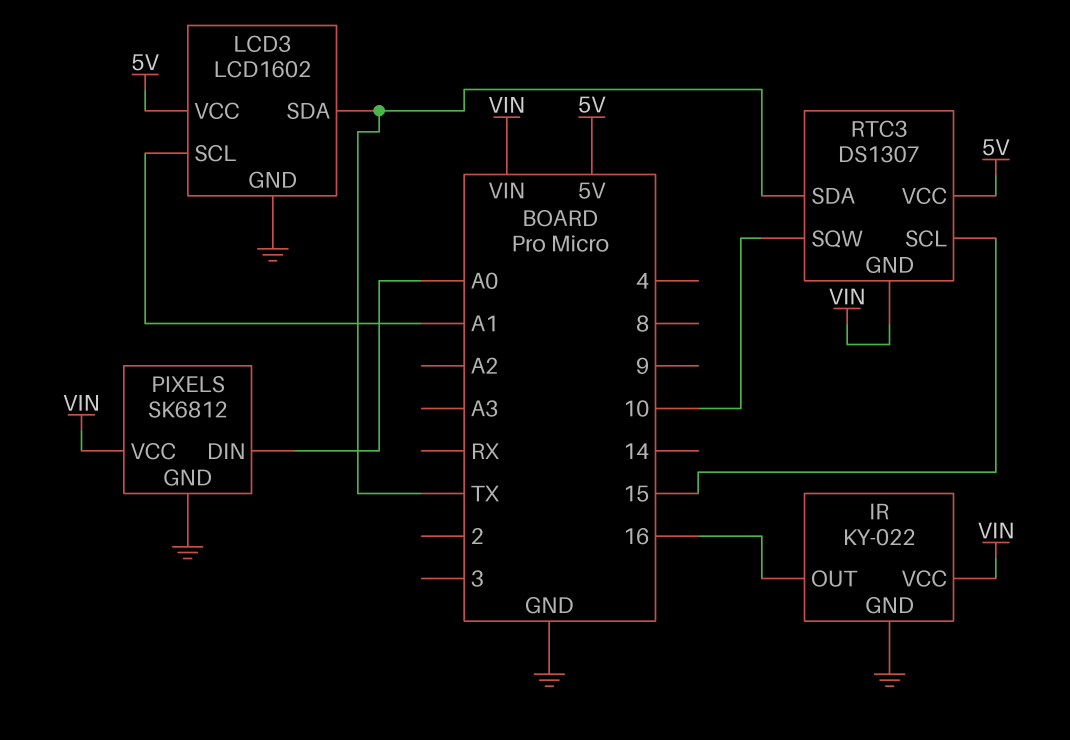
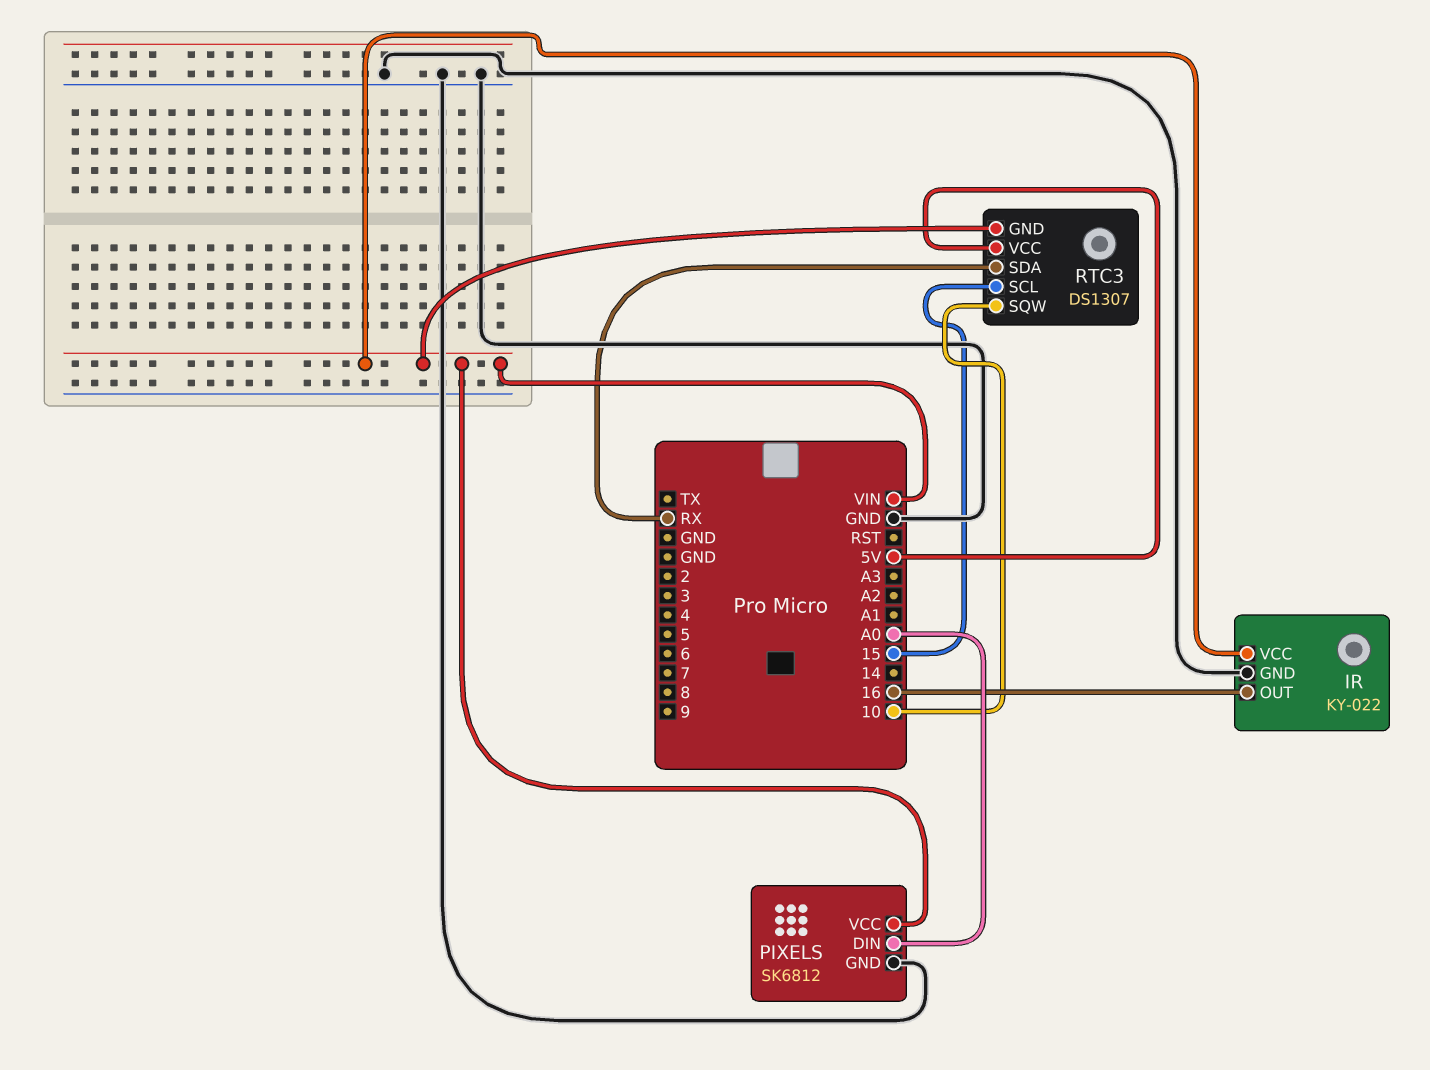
LCD3: LCD1602 -> none
LCD3 pin GND: GND -> none
LCD3 pin SCL: A1 -> none
LCD3 pin SDA: TX -> none
LCD3 pin VCC: 5V -> none
RTC3 pin SDA: TX -> RX

